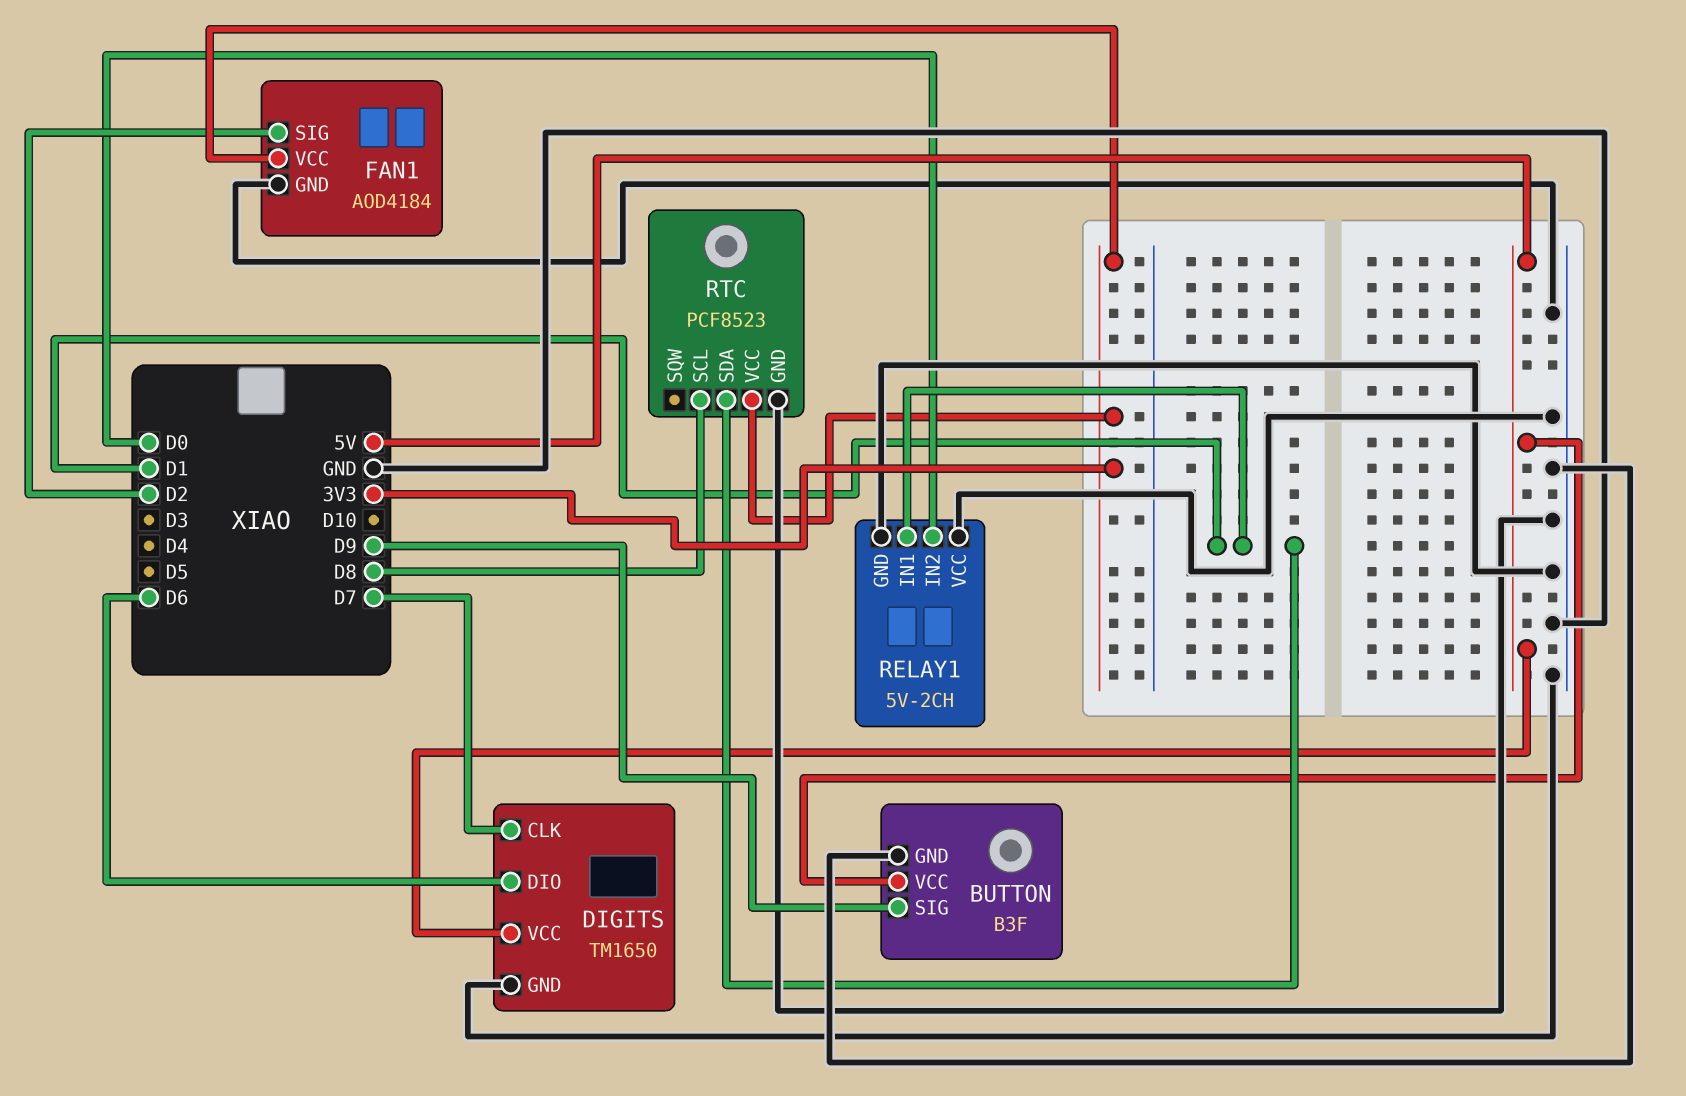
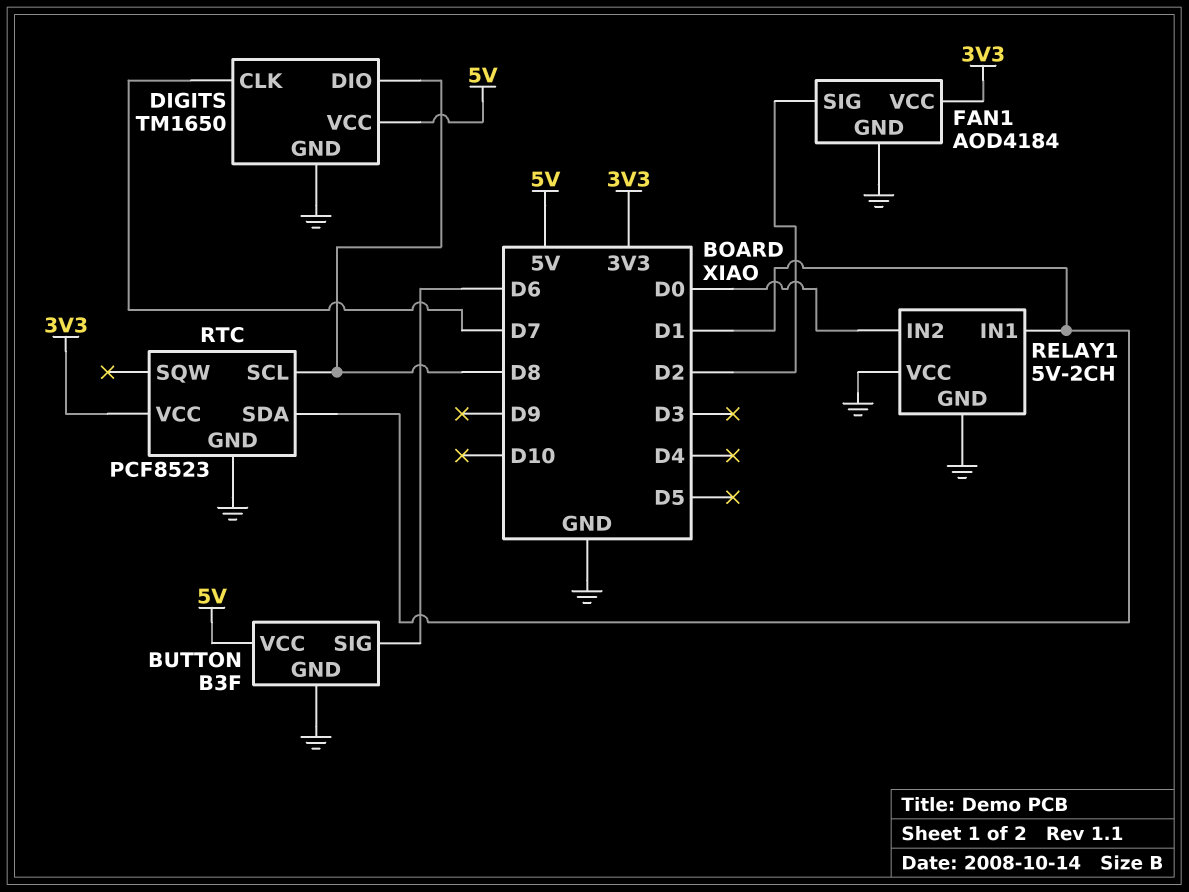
BUTTON pin SIG: D9 -> D6
DIGITS pin DIO: D6 -> D8

